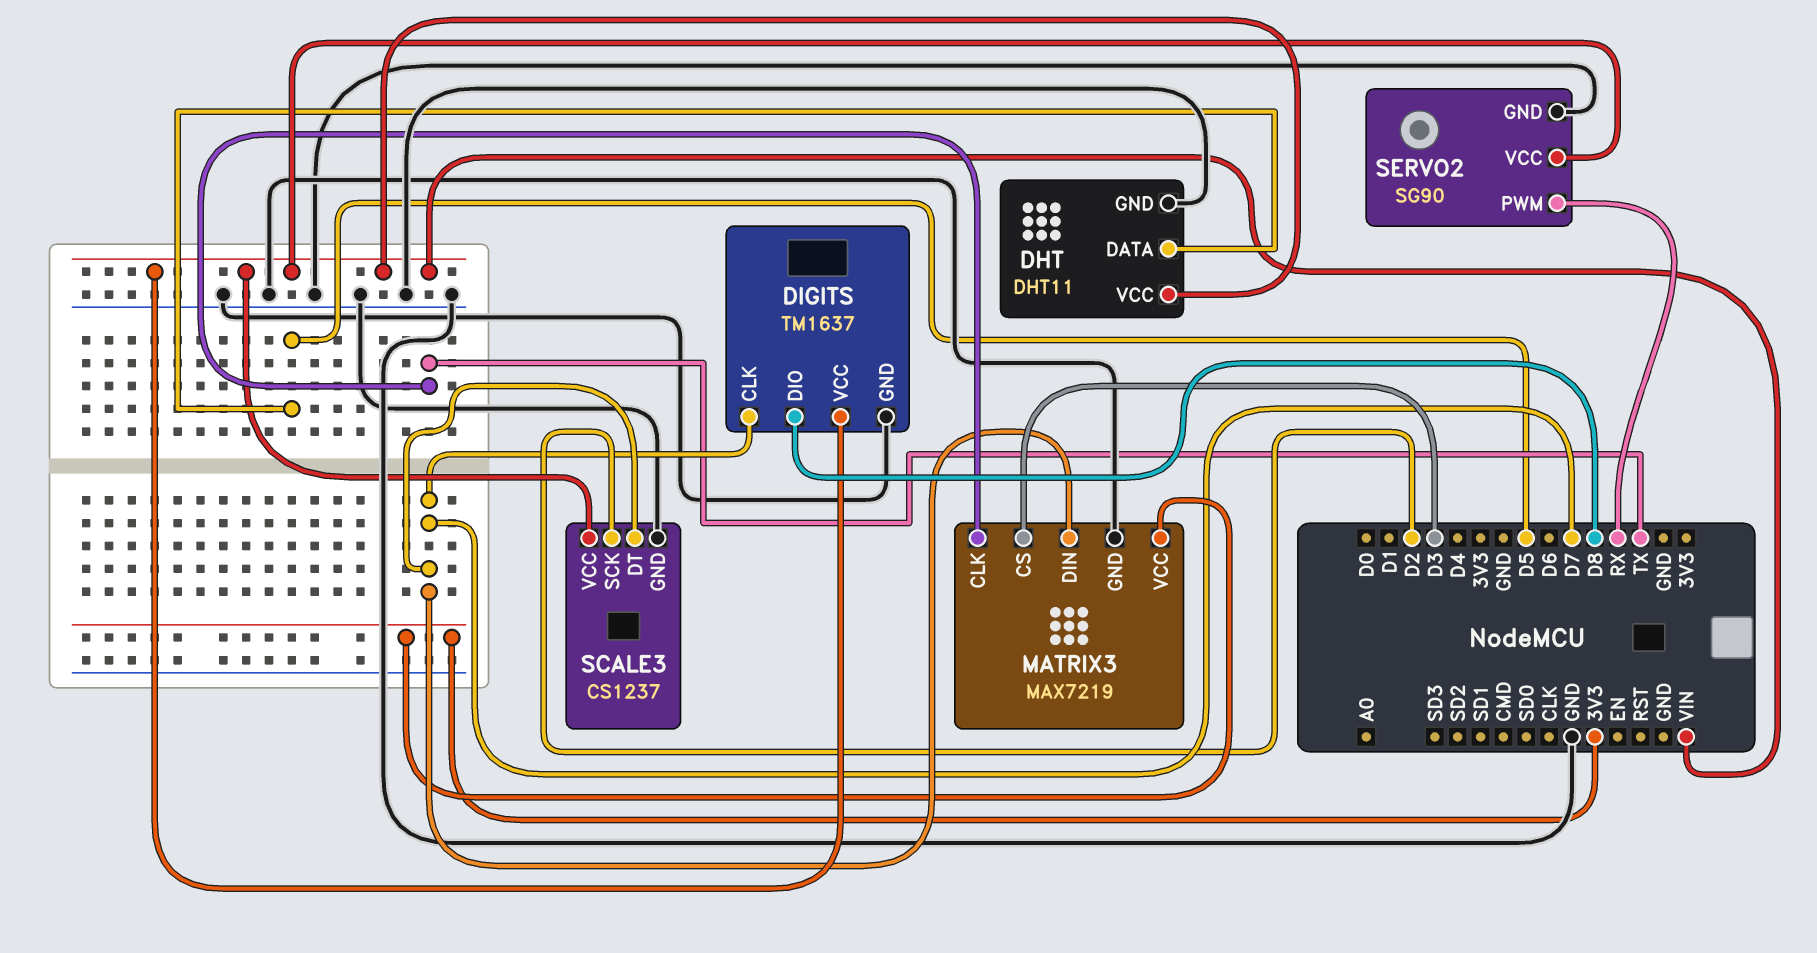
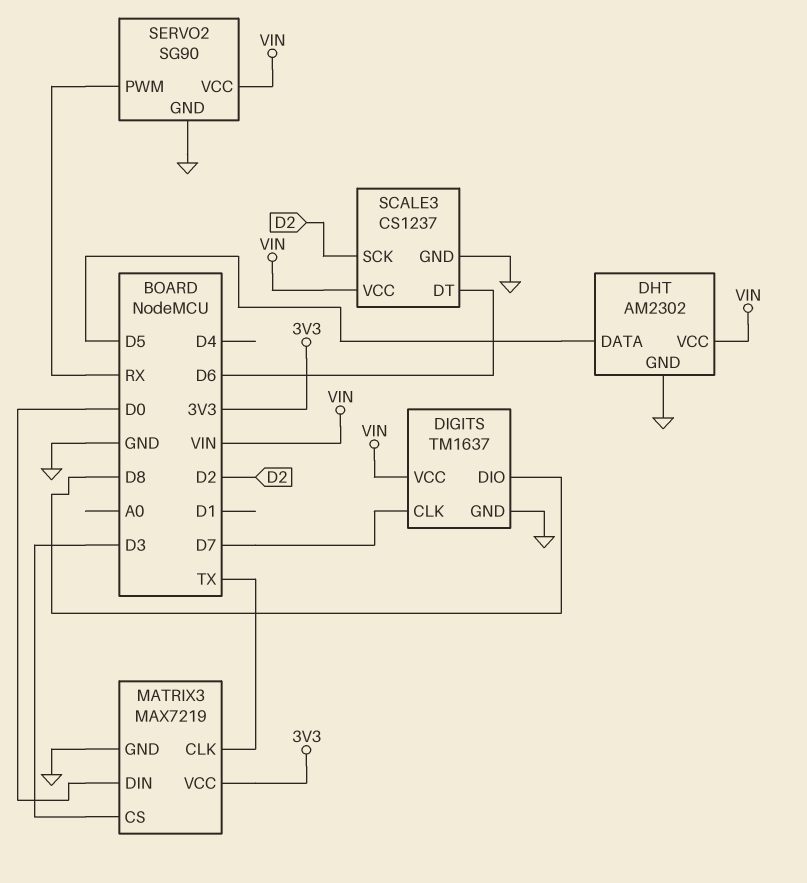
DHT: DHT11 -> AM2302
MATRIX3 pin DIN: D7 -> D0
SCALE3 pin DT: D7 -> D6

